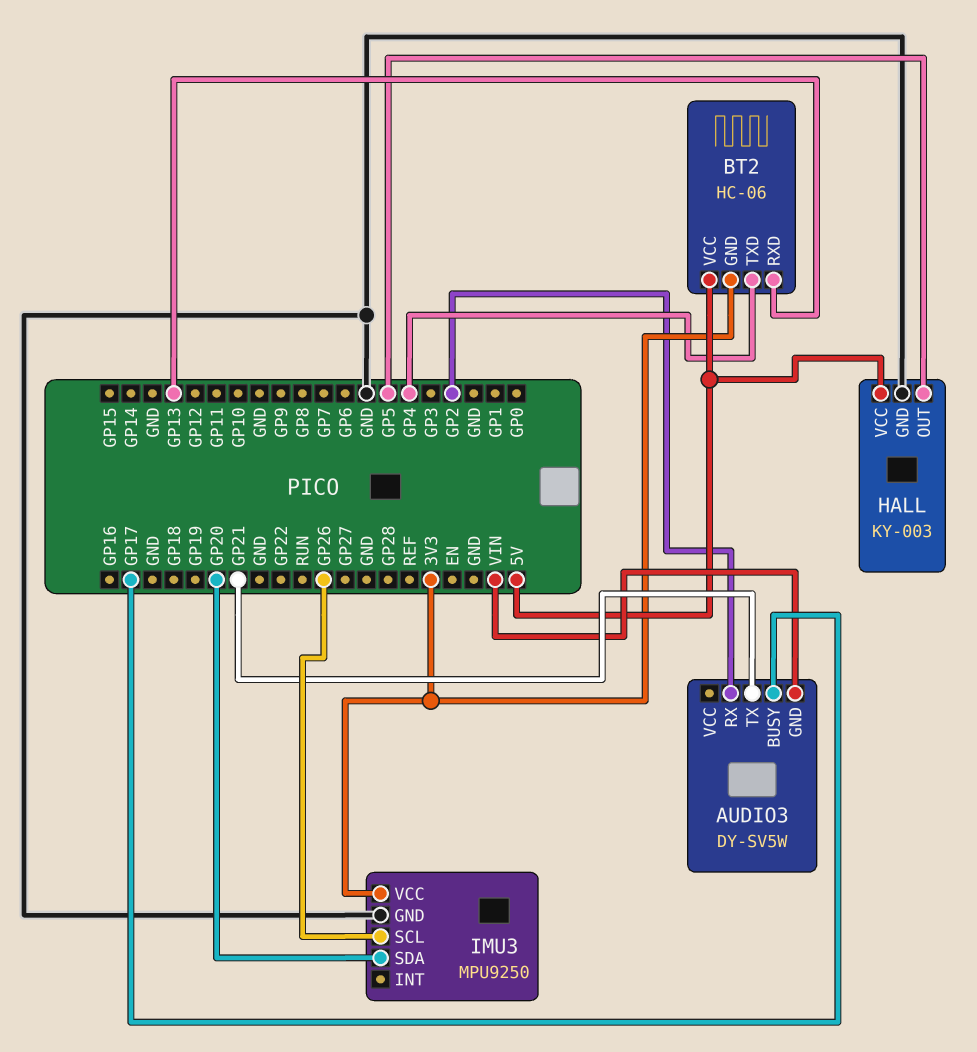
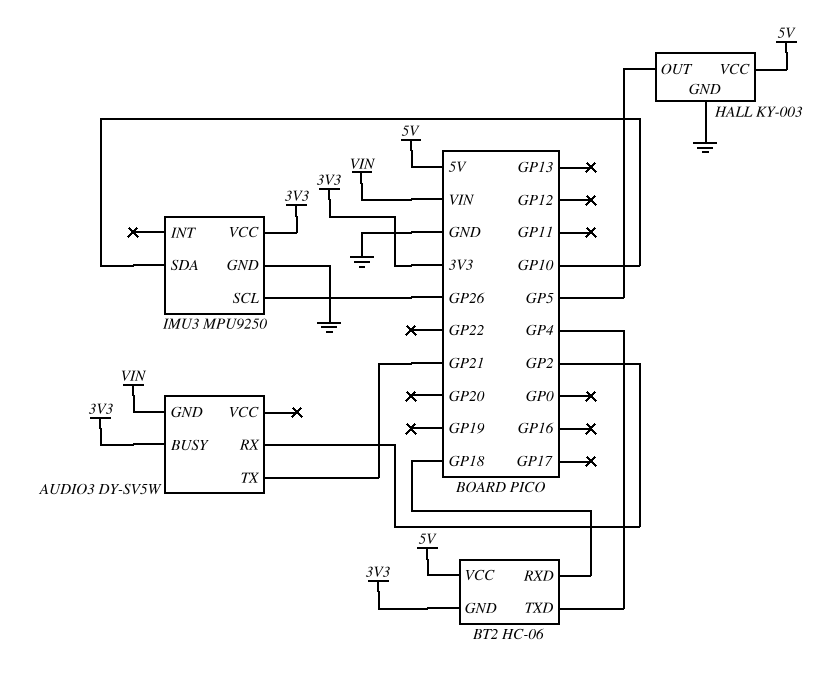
AUDIO3 pin BUSY: GP17 -> 3V3
BT2 pin RXD: GP13 -> GP18
IMU3 pin SDA: GP20 -> GP10

